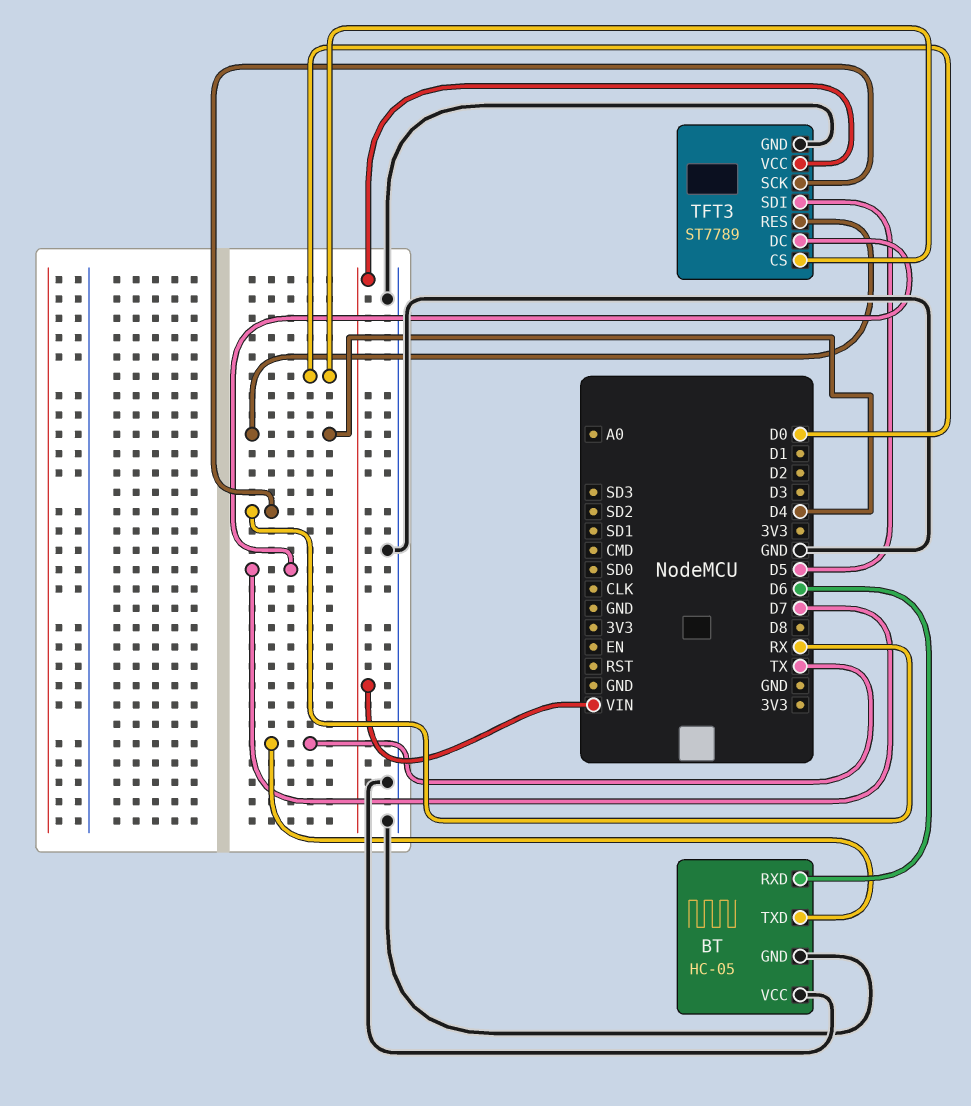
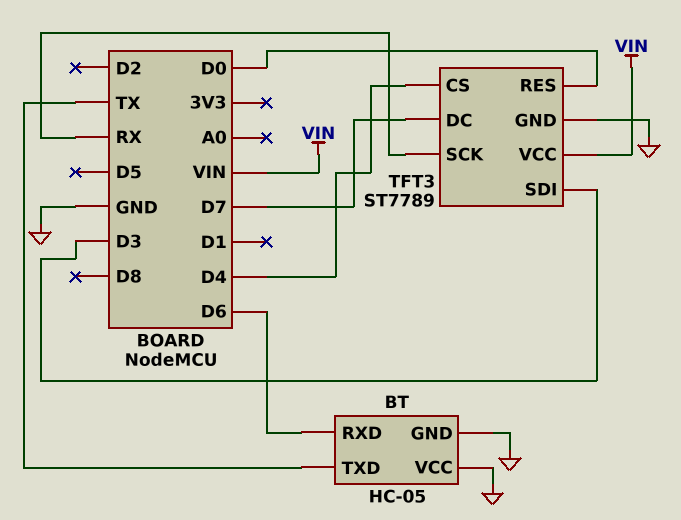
TFT3 pin CS: D0 -> D4
TFT3 pin RES: D4 -> D0
TFT3 pin SDI: D5 -> D3

